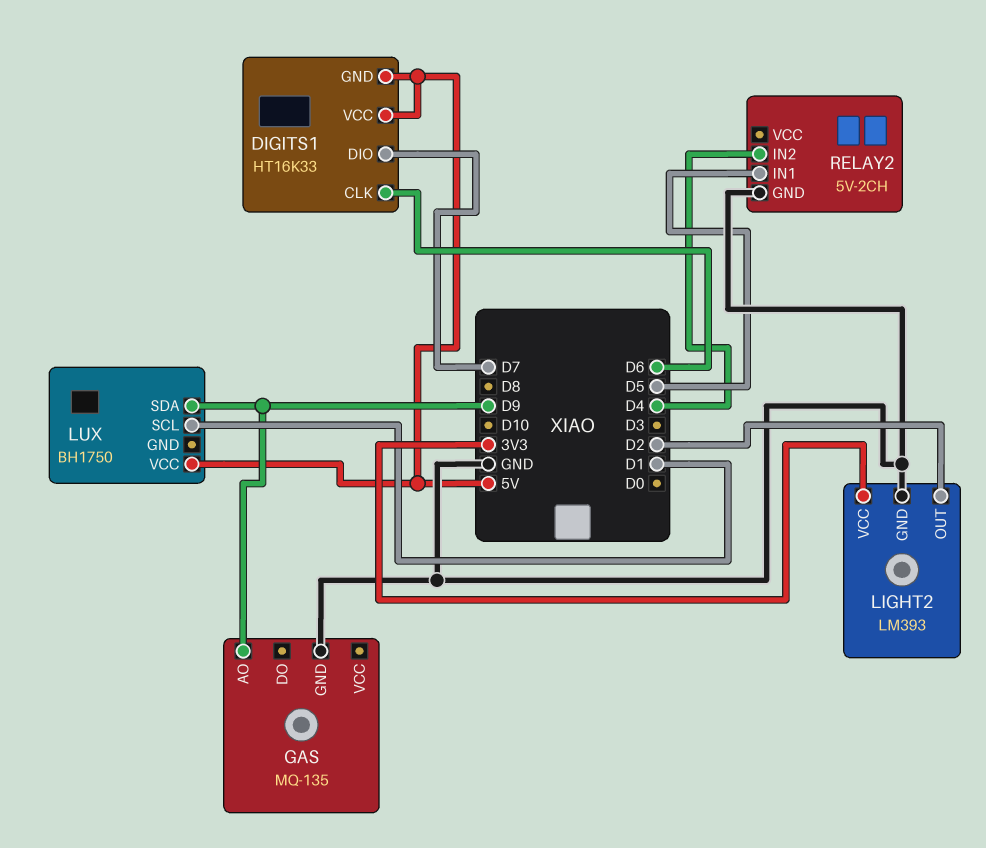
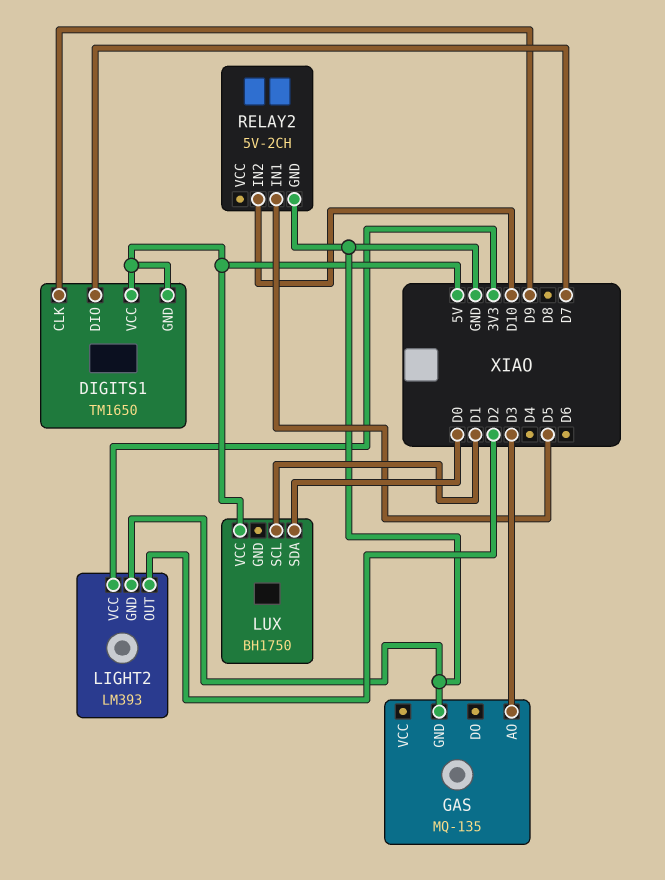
DIGITS1: HT16K33 -> TM1650
DIGITS1 pin CLK: D6 -> D9
GAS pin AO: D9 -> D3
LUX pin SDA: D9 -> D0
RELAY2 pin IN2: D4 -> D10

